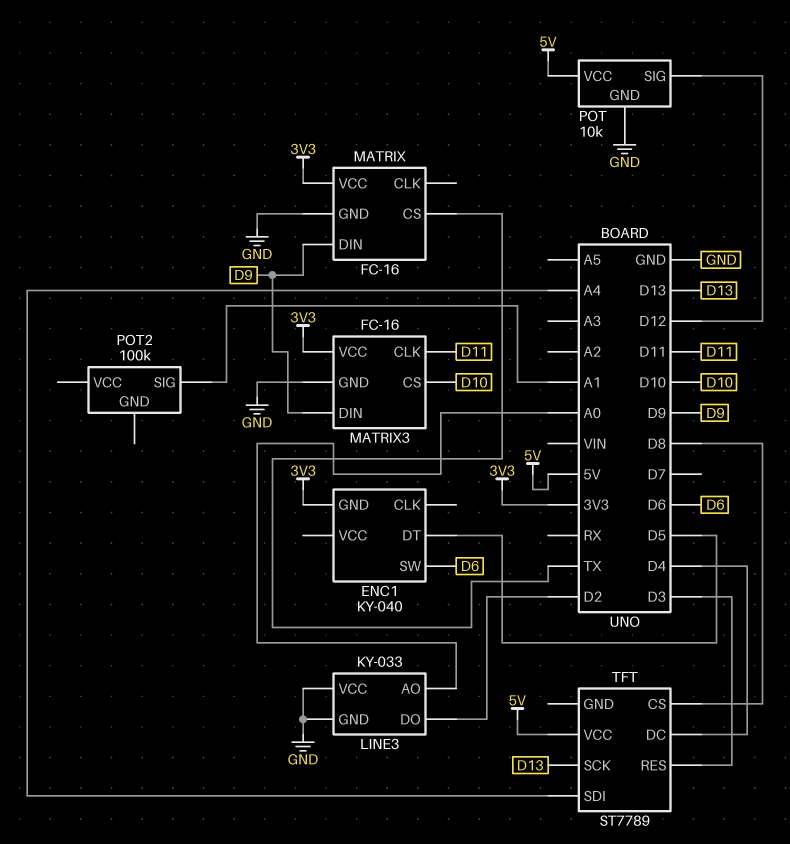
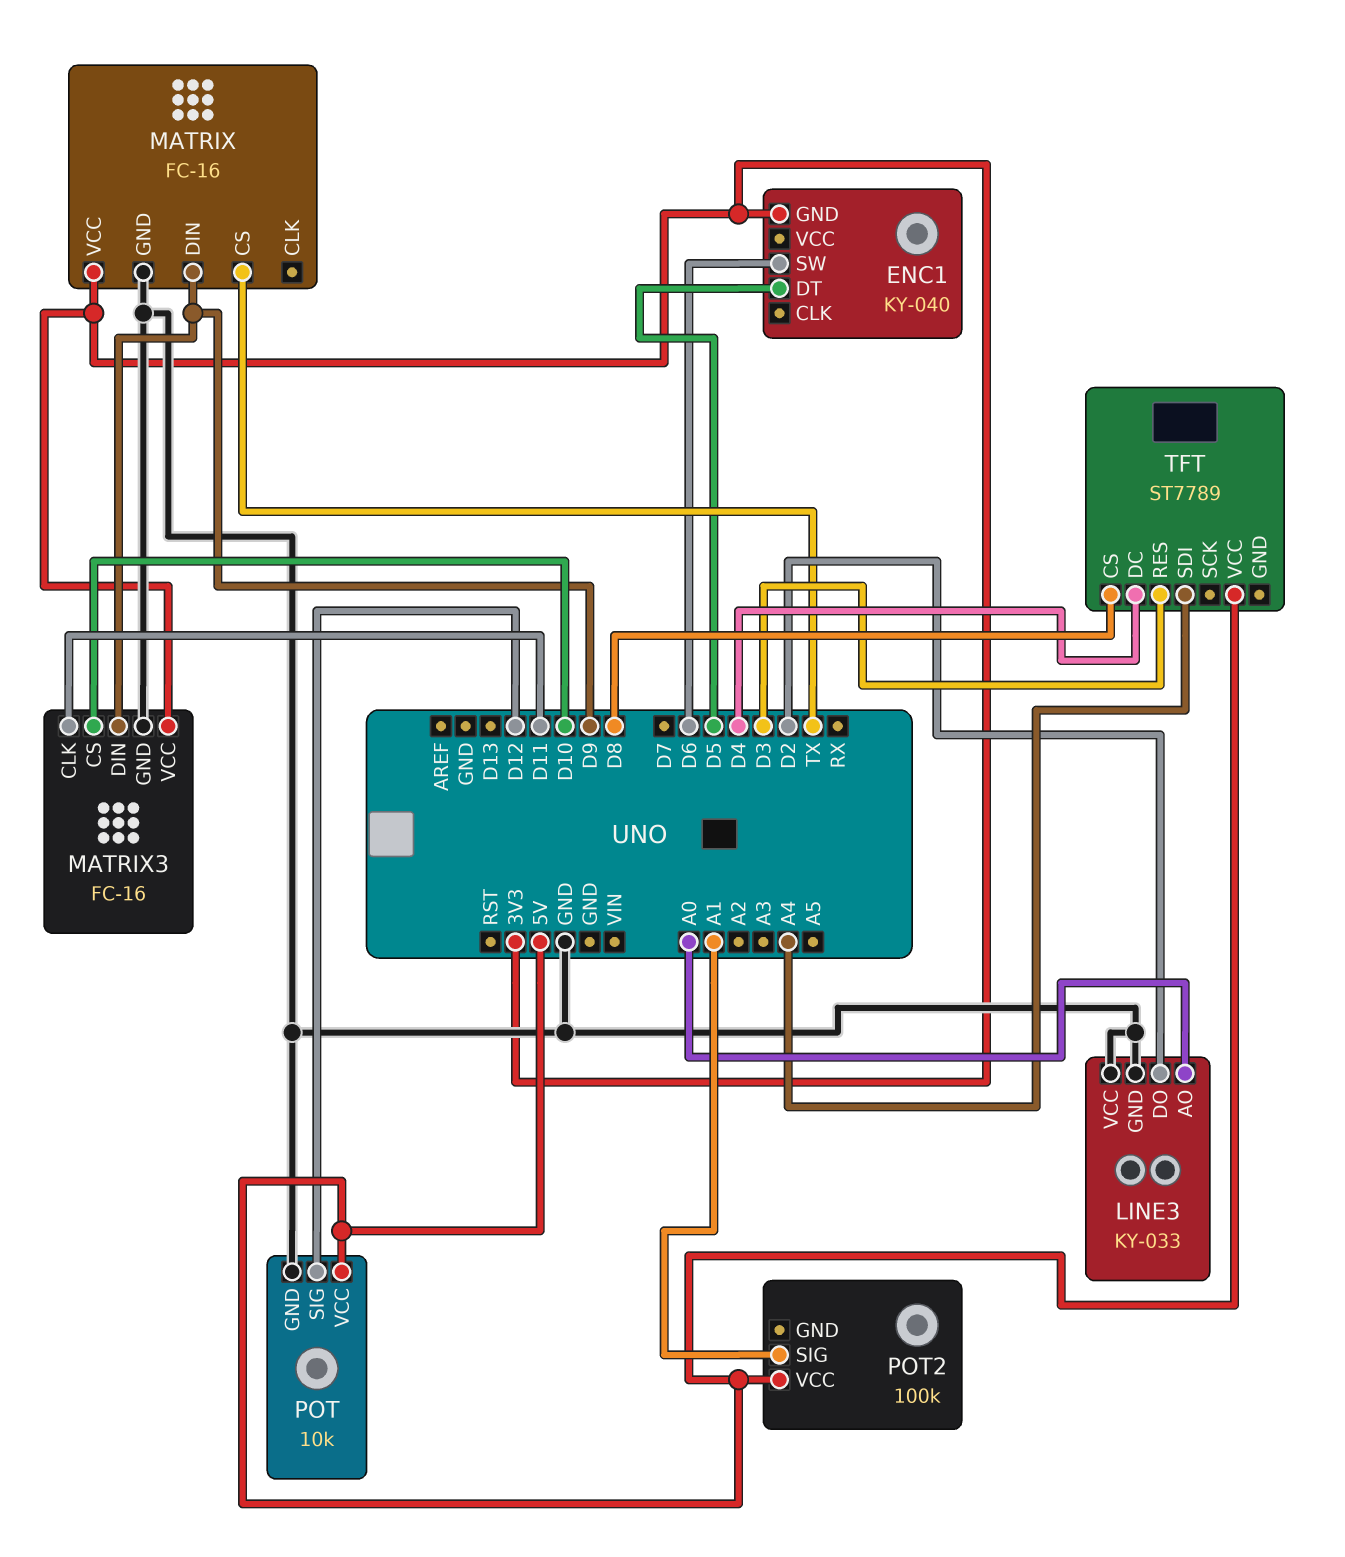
POT2 pin VCC: none -> 5V
TFT pin SCK: D13 -> none

